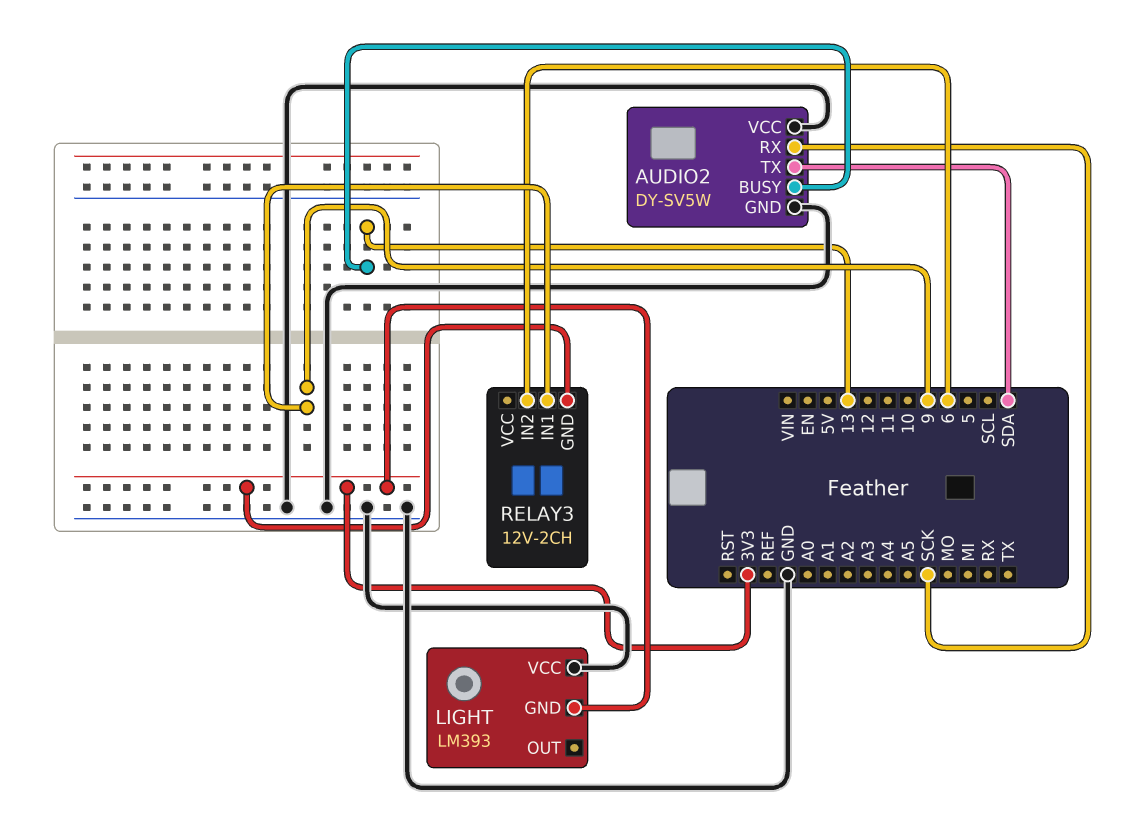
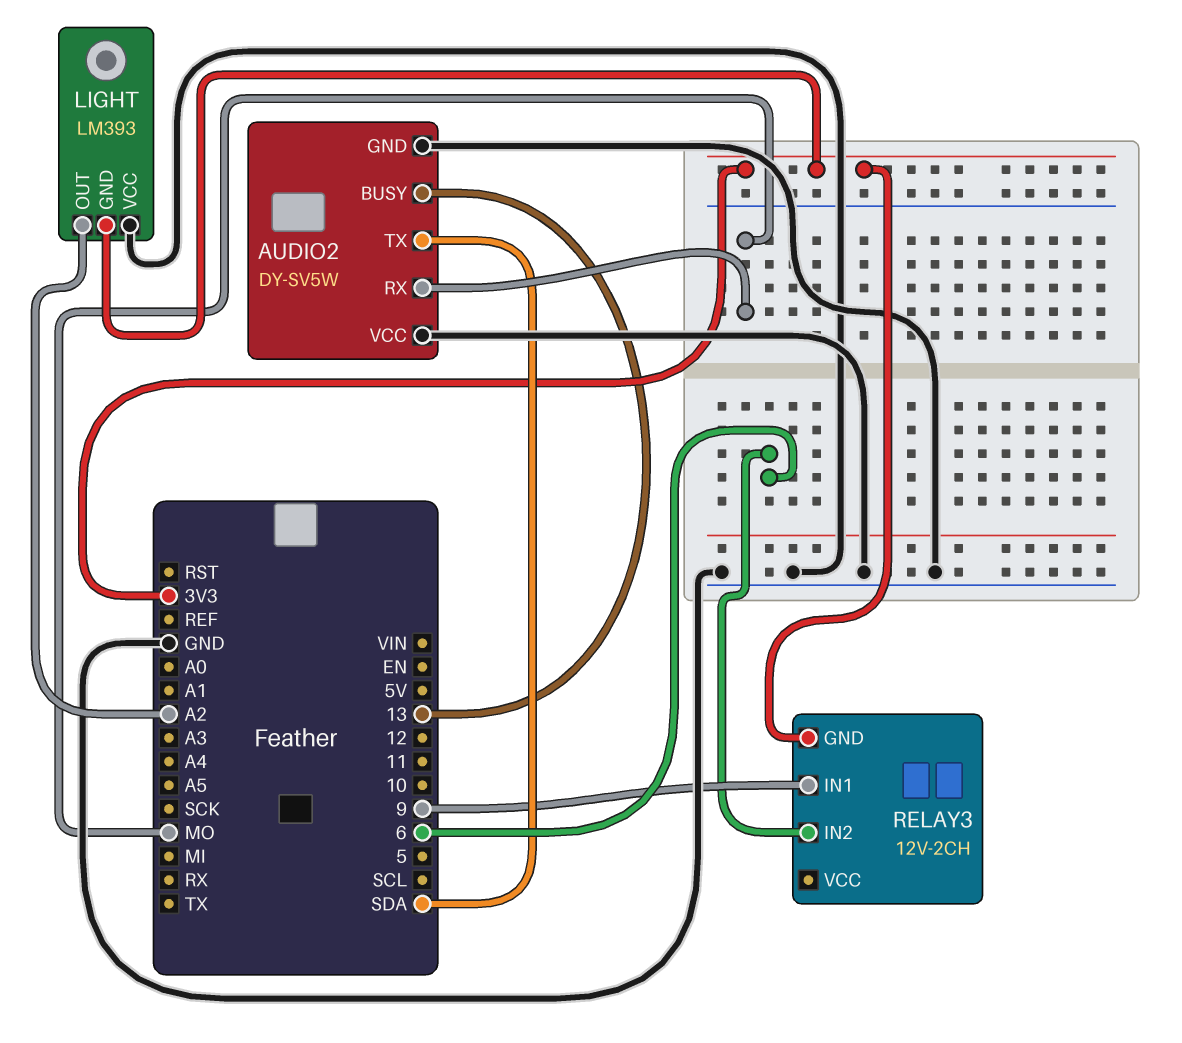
AUDIO2 pin RX: SCK -> MO
LIGHT pin OUT: none -> A2

